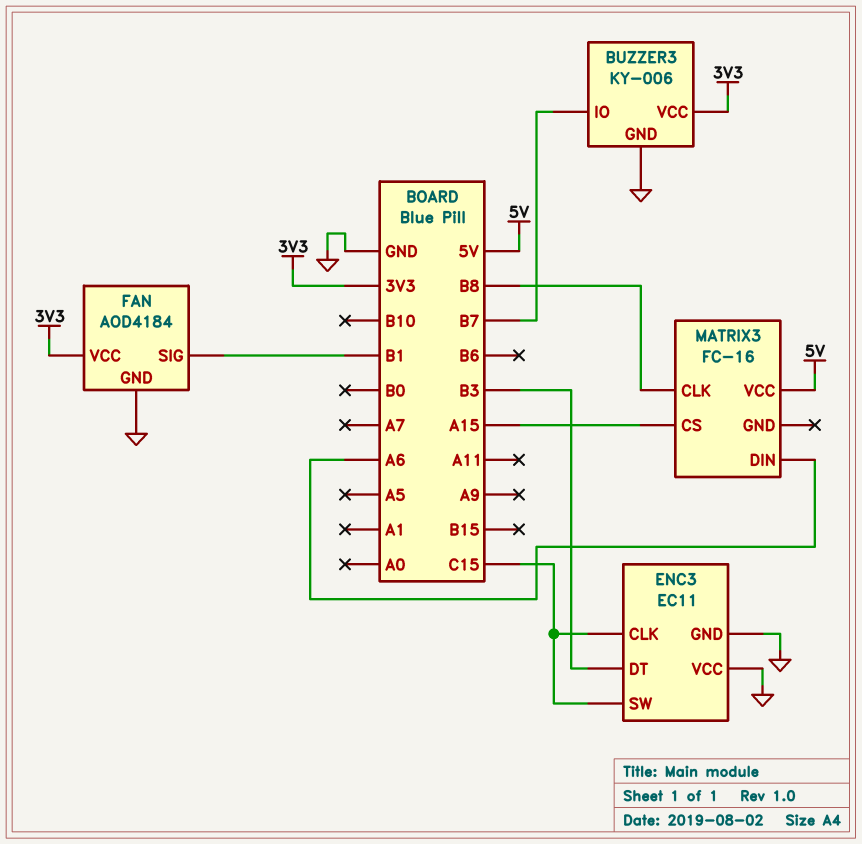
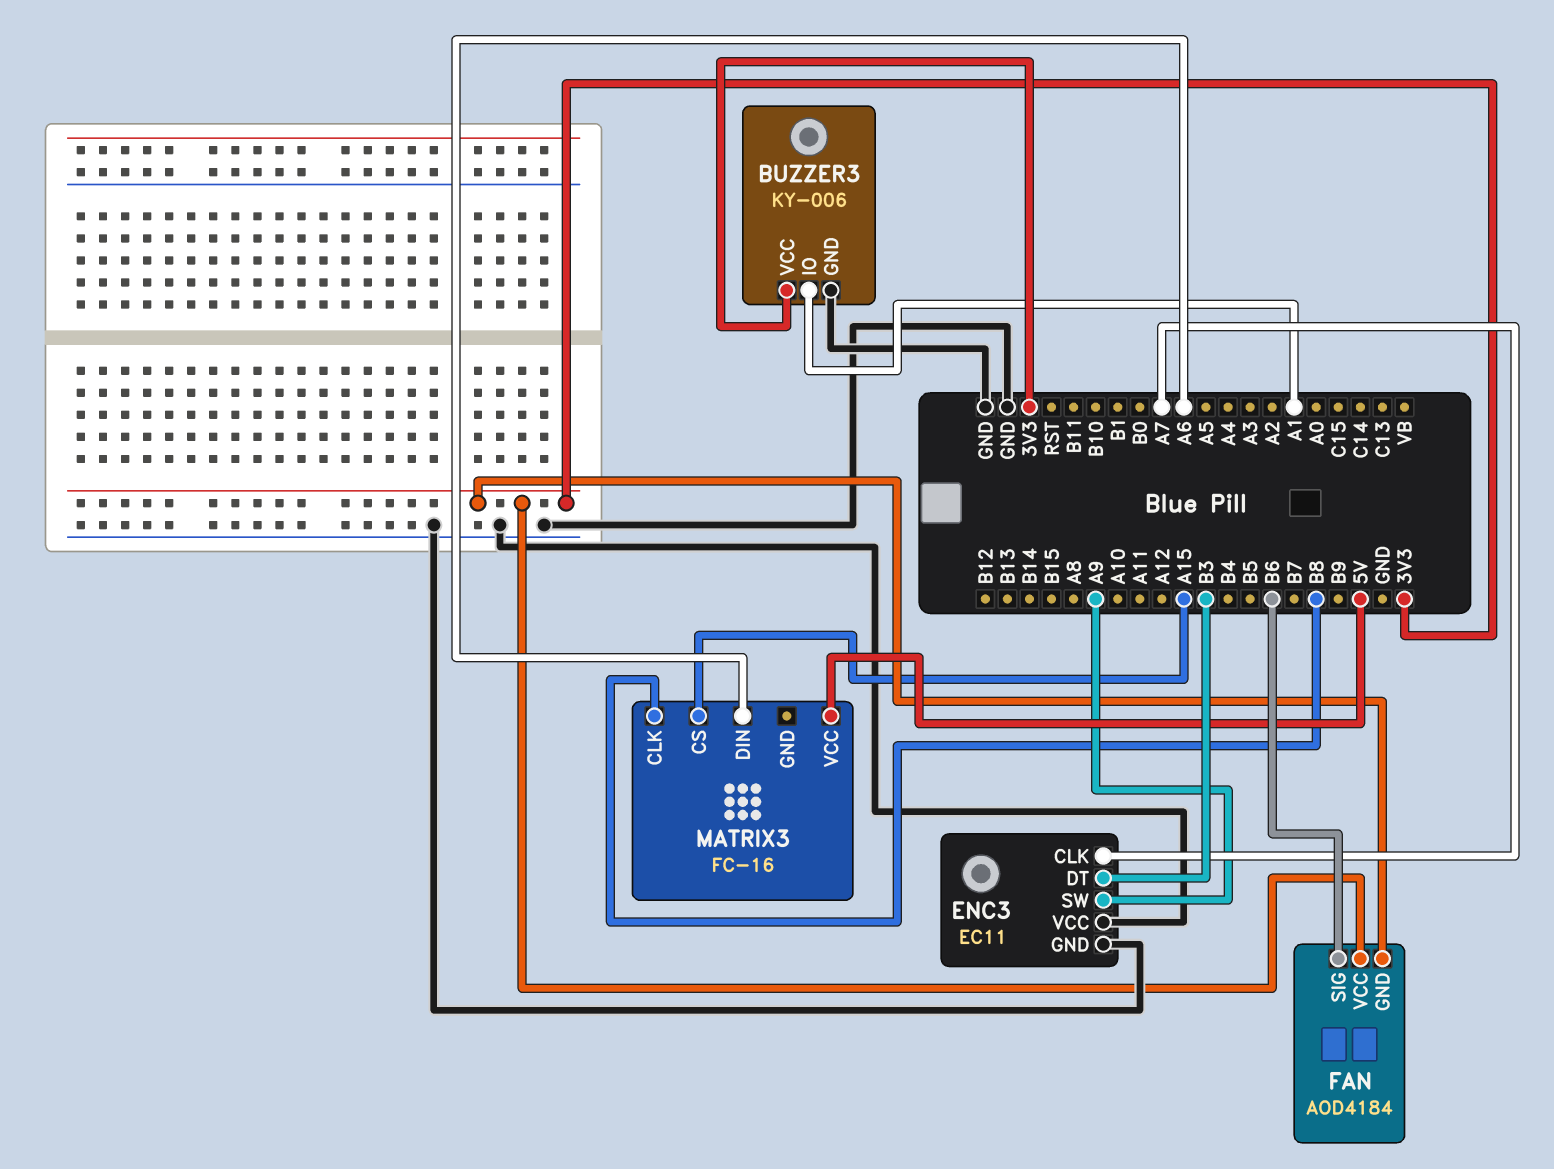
BUZZER3 pin IO: B7 -> A1
ENC3 pin CLK: C15 -> A7
ENC3 pin SW: C15 -> A9
FAN pin GND: GND -> 3V3
FAN pin SIG: B1 -> B6

